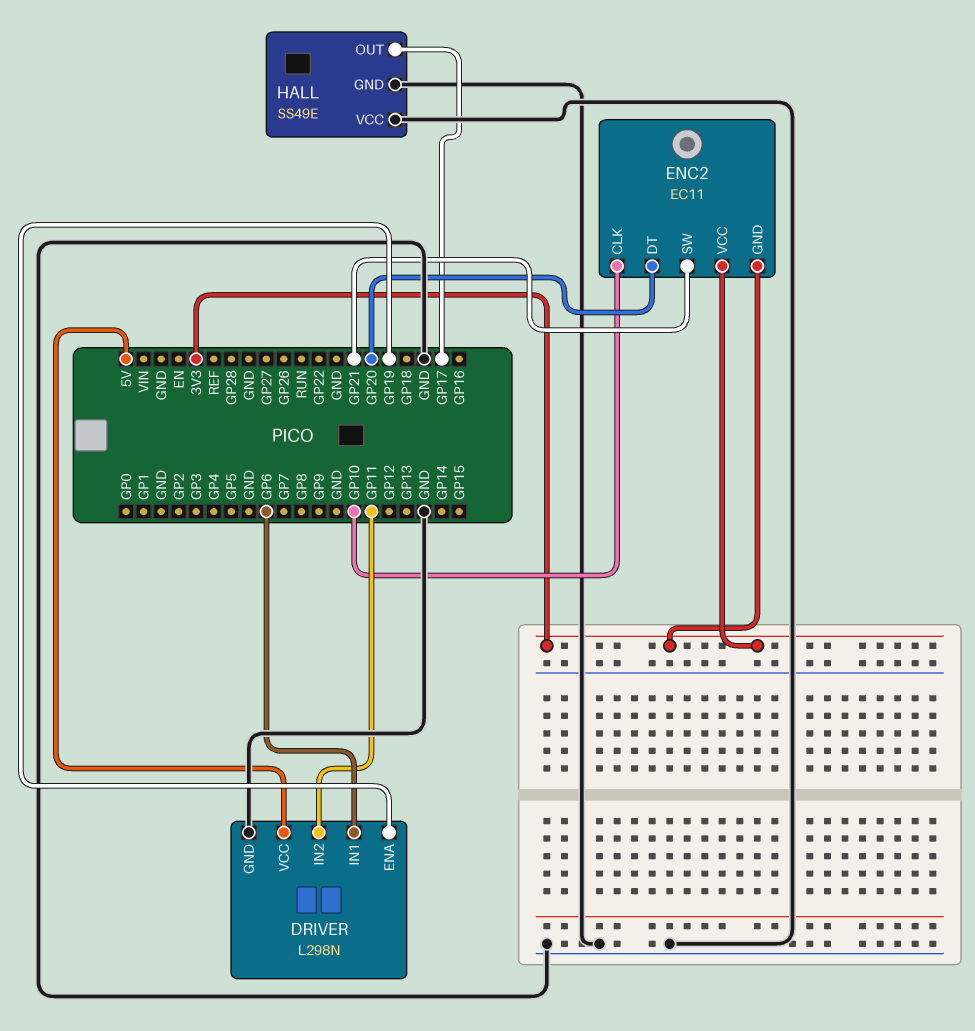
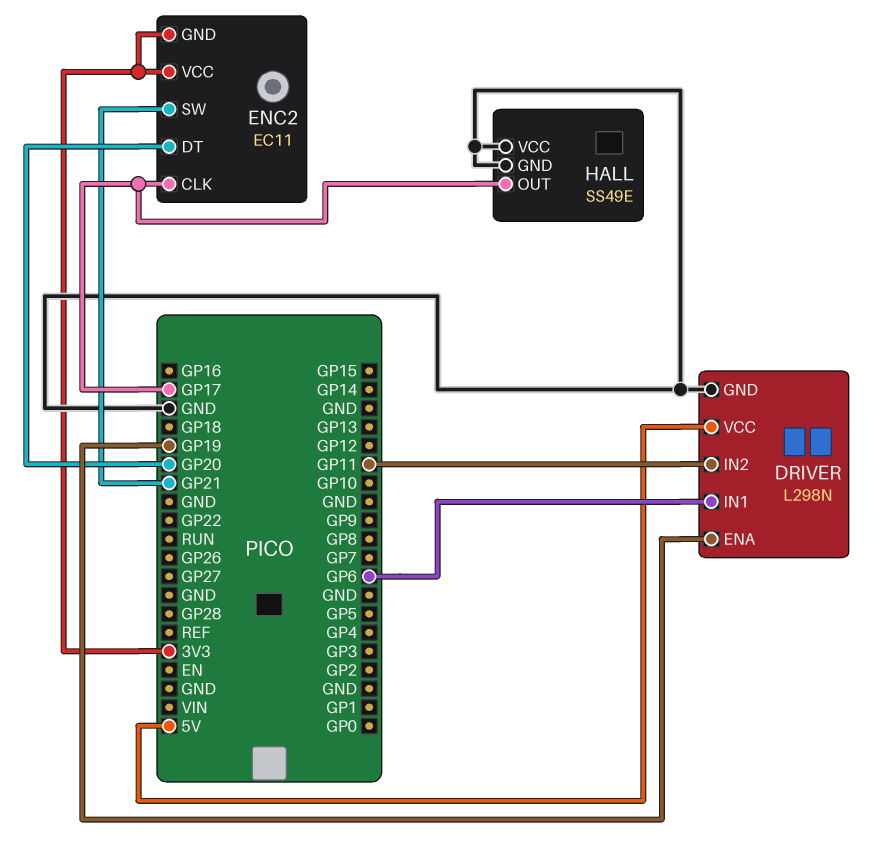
ENC2 pin CLK: GP10 -> GP17

